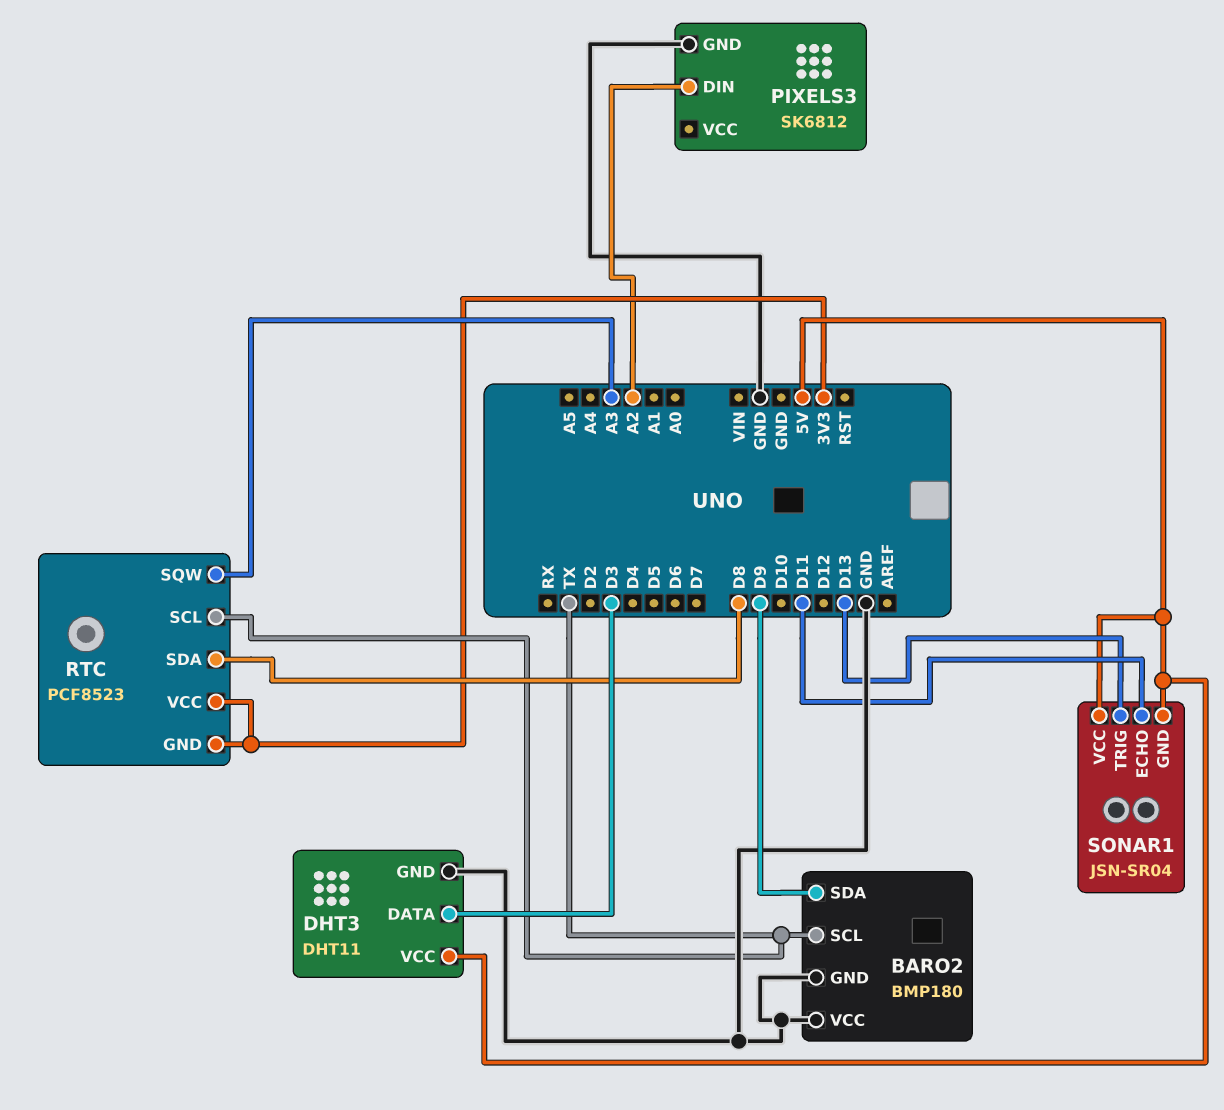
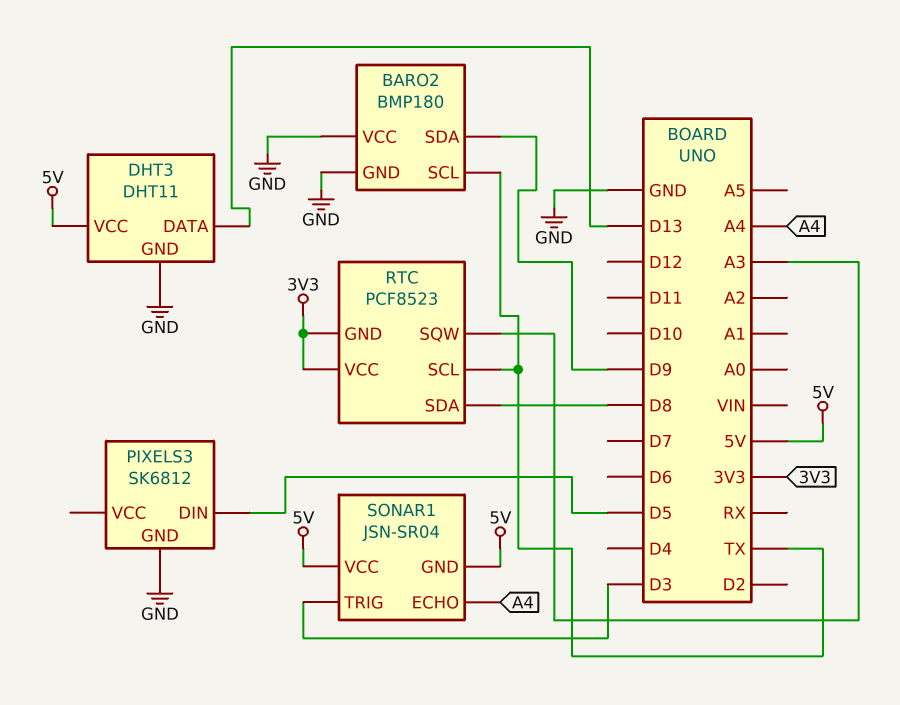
DHT3 pin DATA: D3 -> D13
PIXELS3 pin DIN: A2 -> D5
SONAR1 pin ECHO: D11 -> A4
SONAR1 pin TRIG: D13 -> D3

